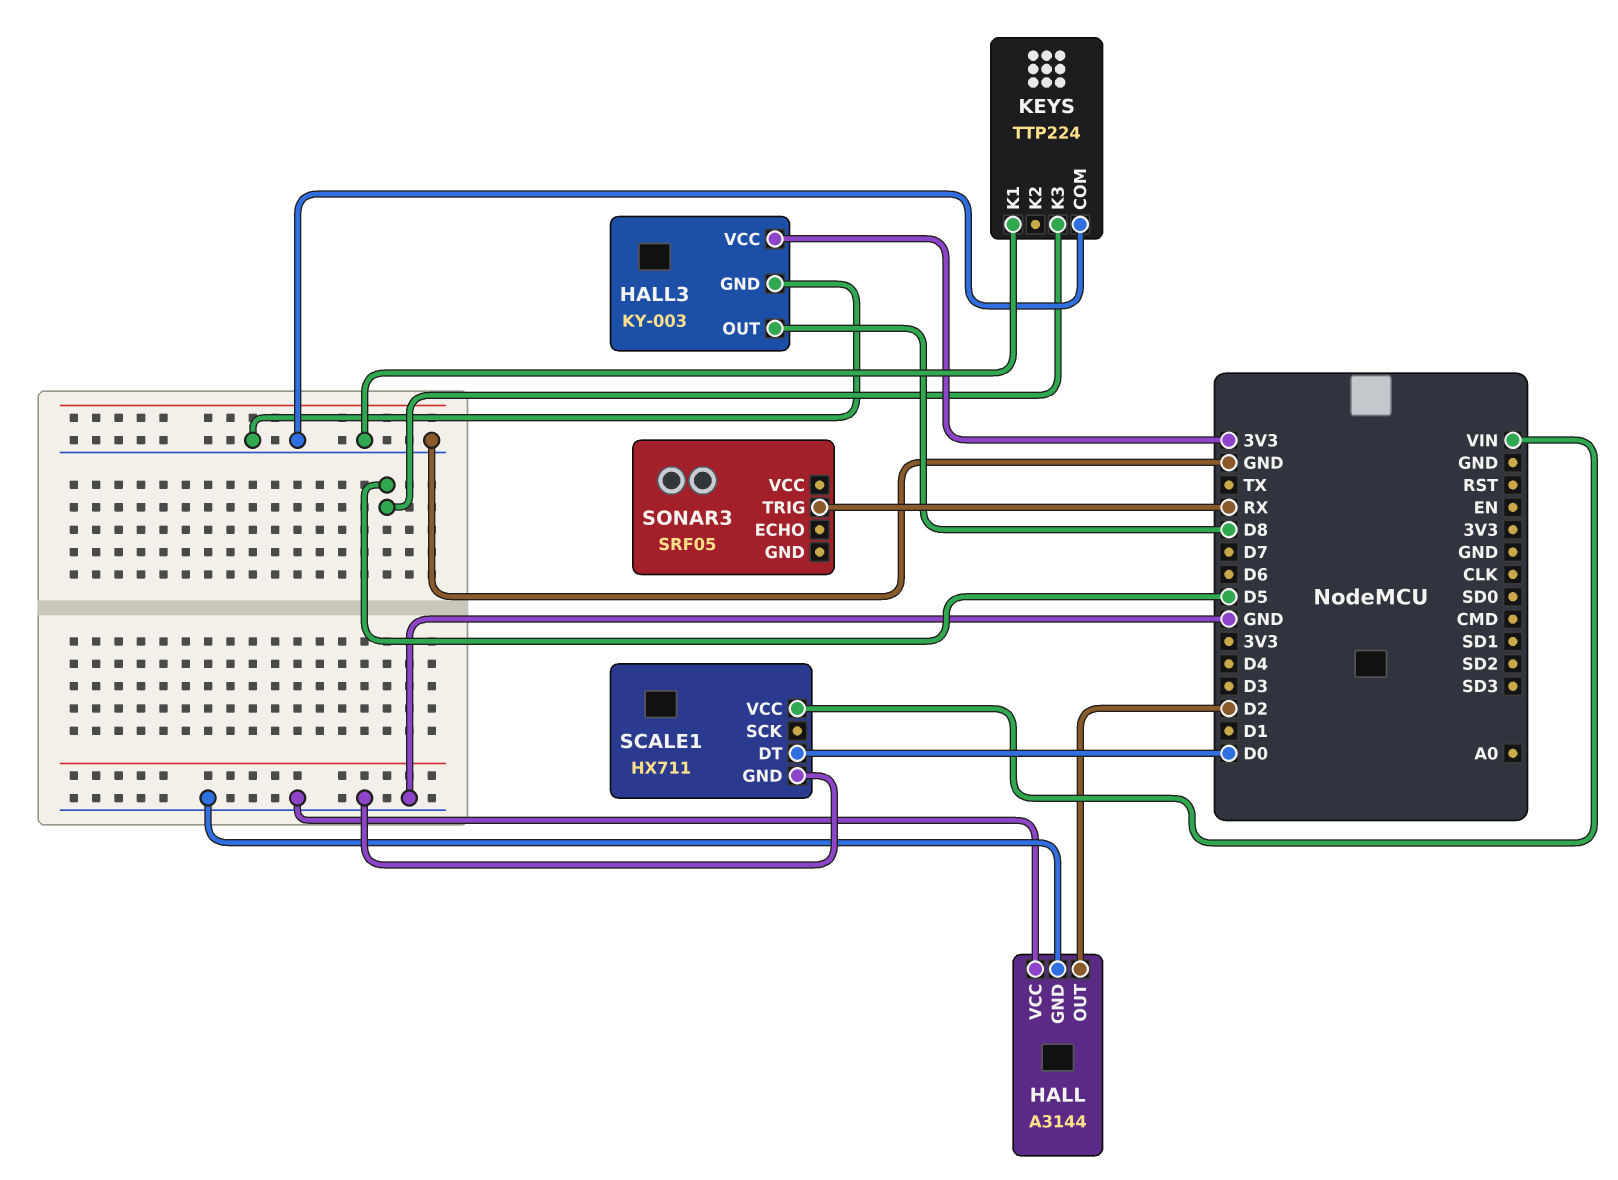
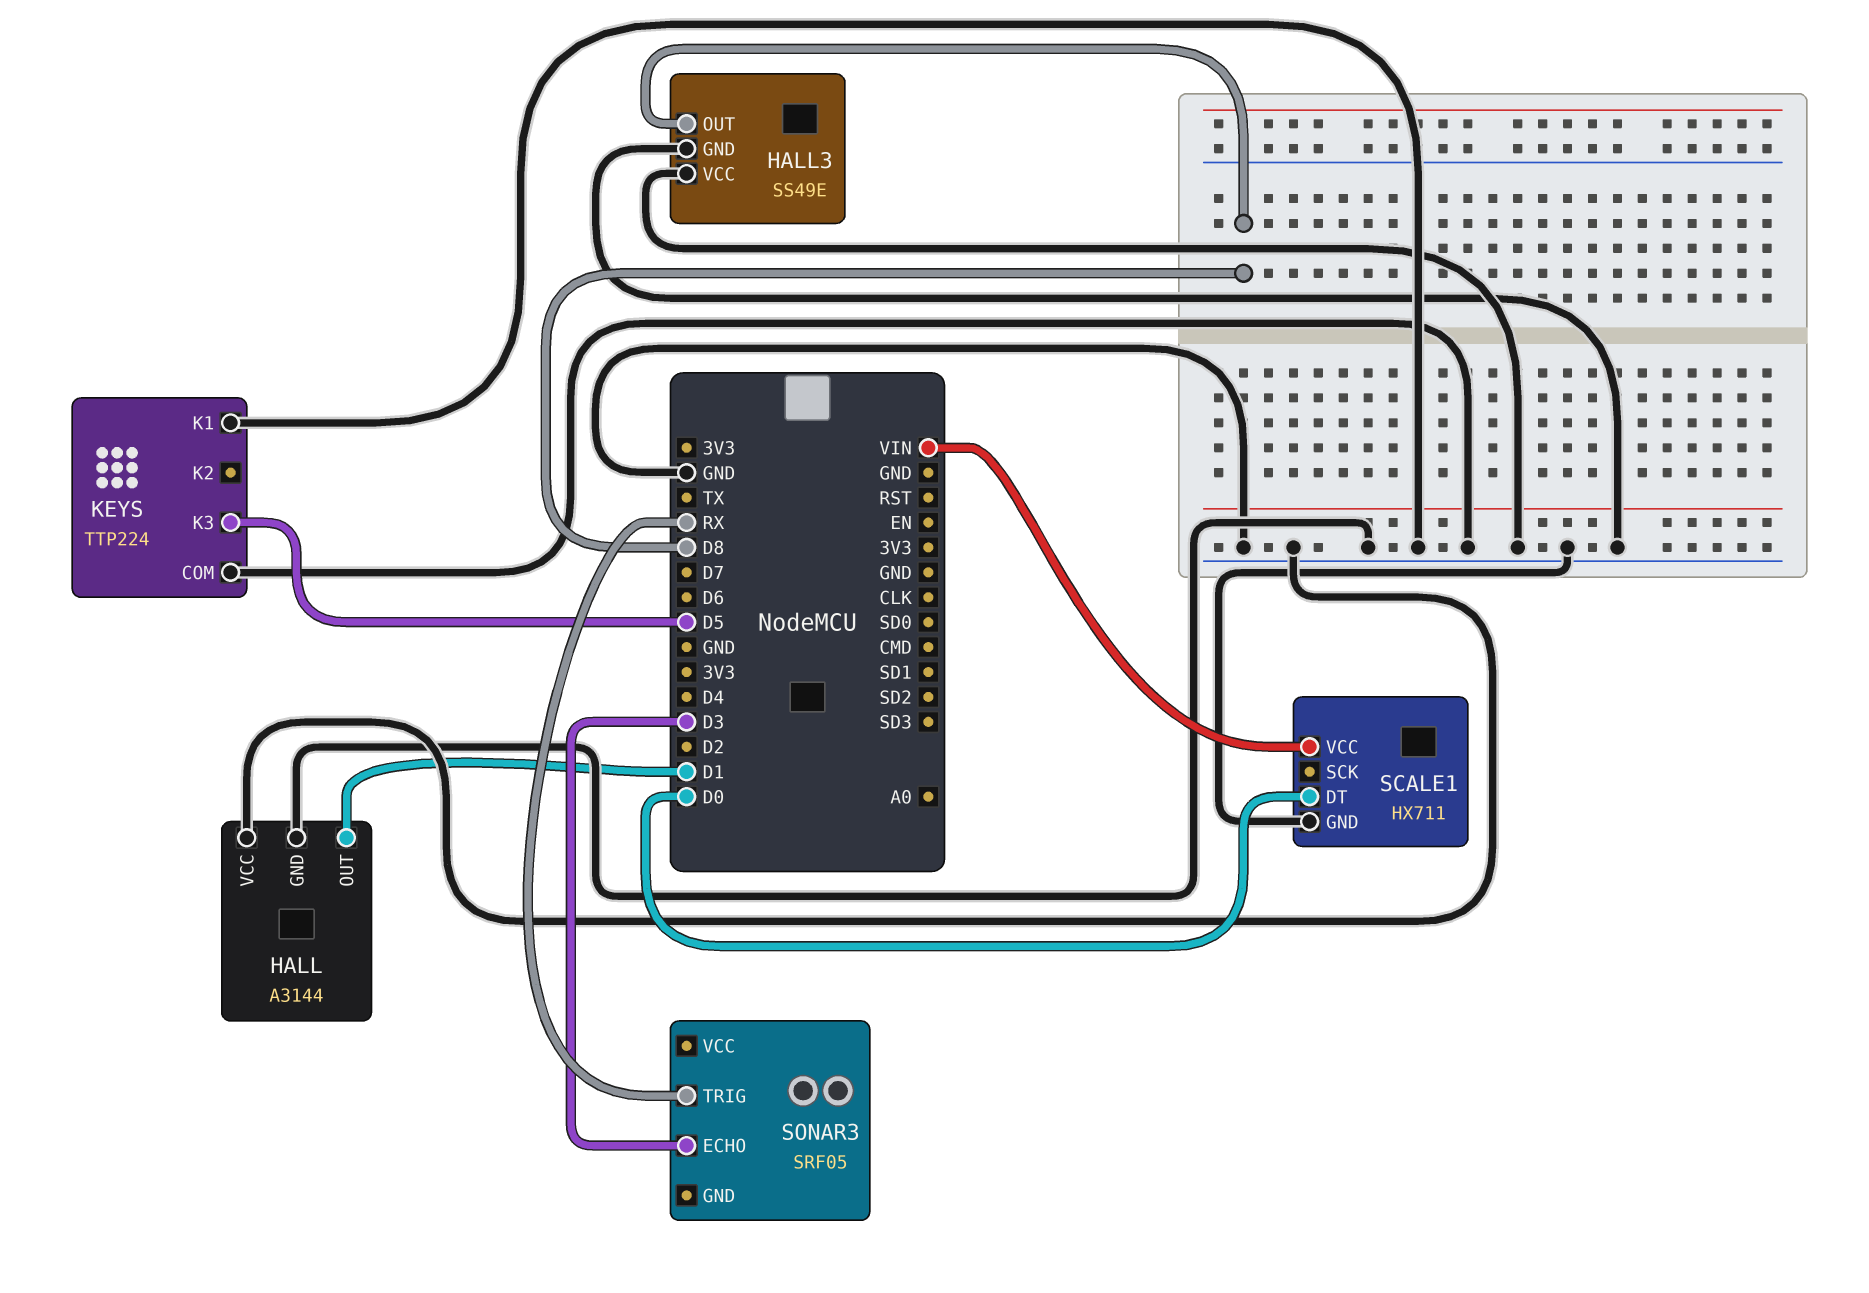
HALL pin OUT: D2 -> D1
HALL3: KY-003 -> SS49E
HALL3 pin VCC: 3V3 -> GND
SONAR3 pin ECHO: none -> D3

